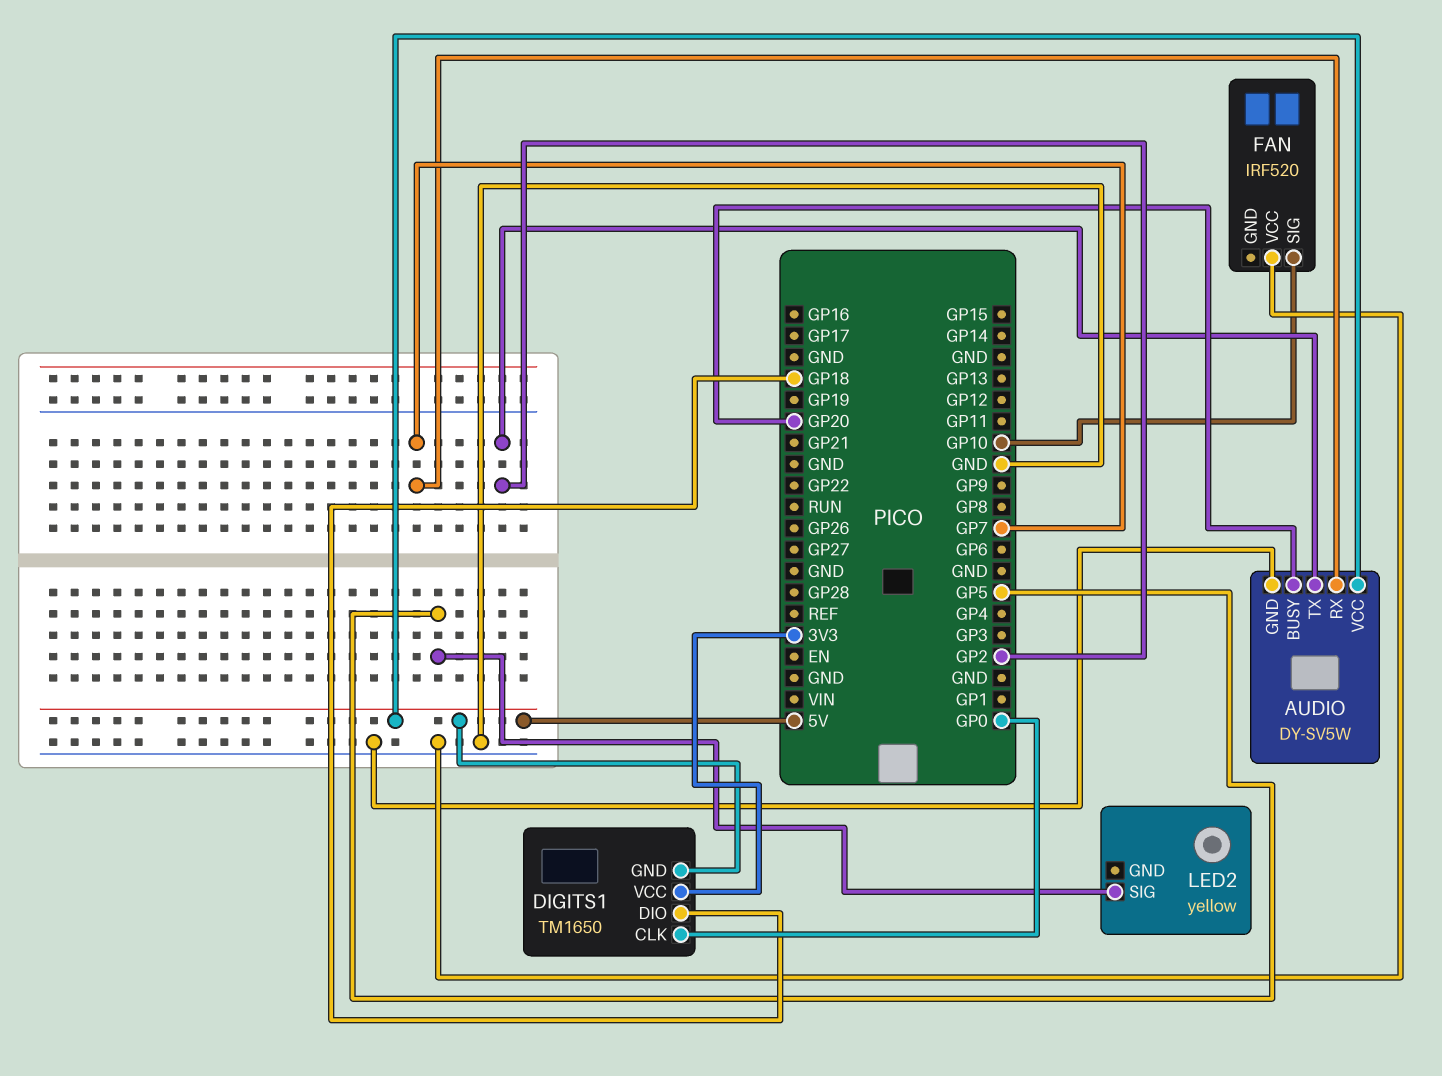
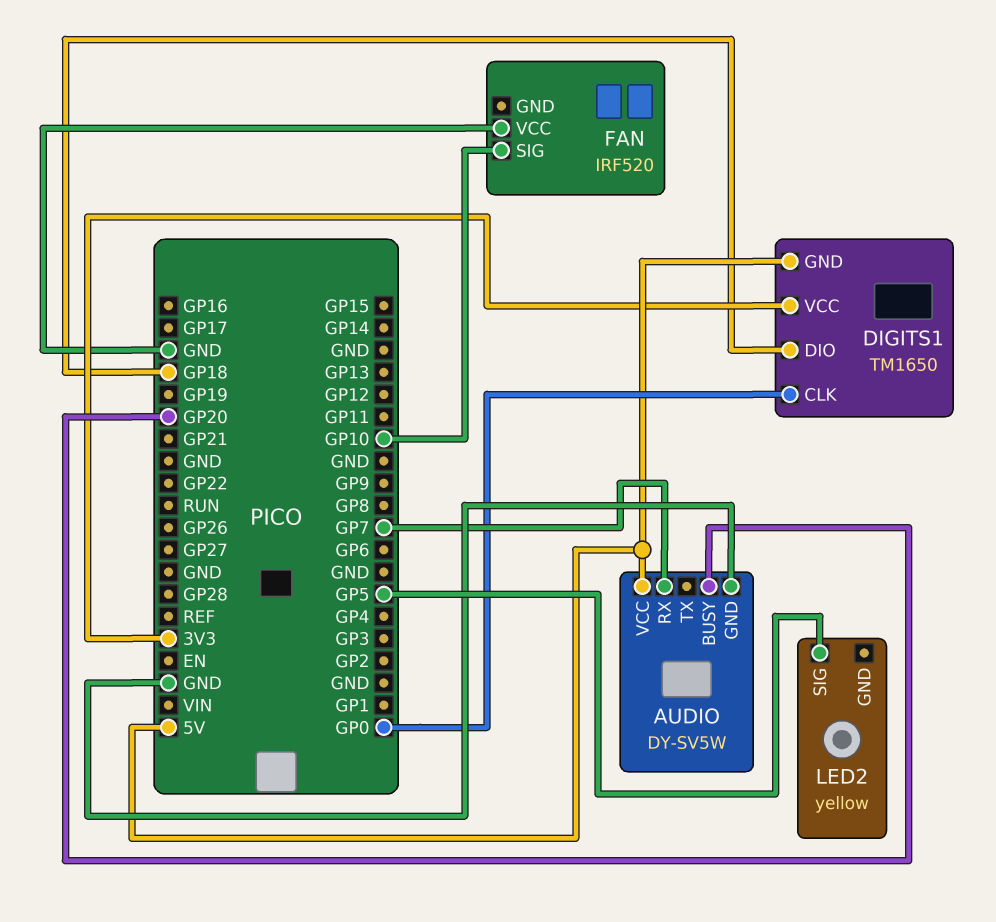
AUDIO pin TX: GP2 -> none

